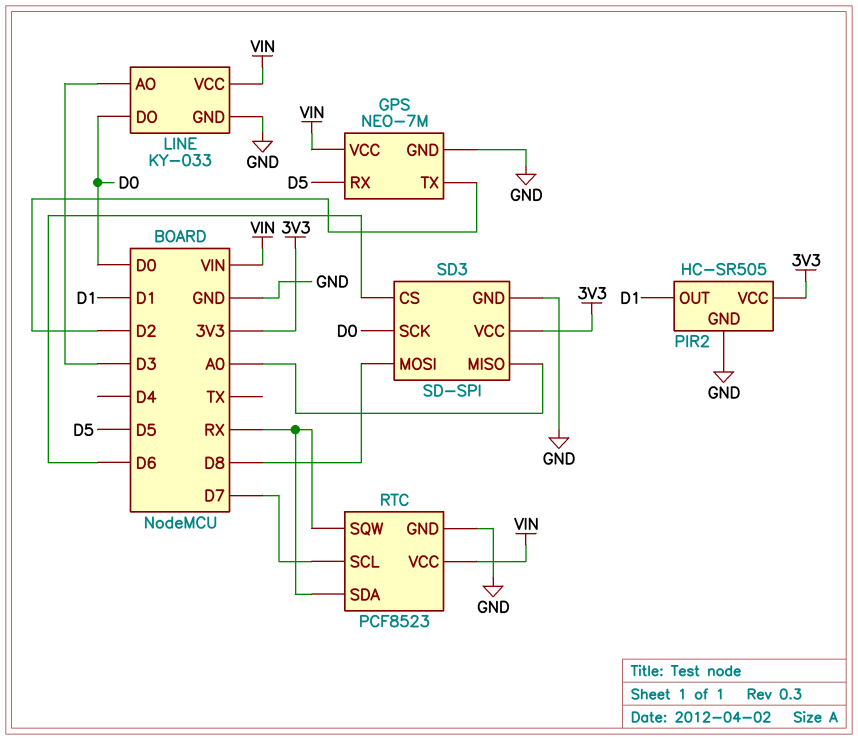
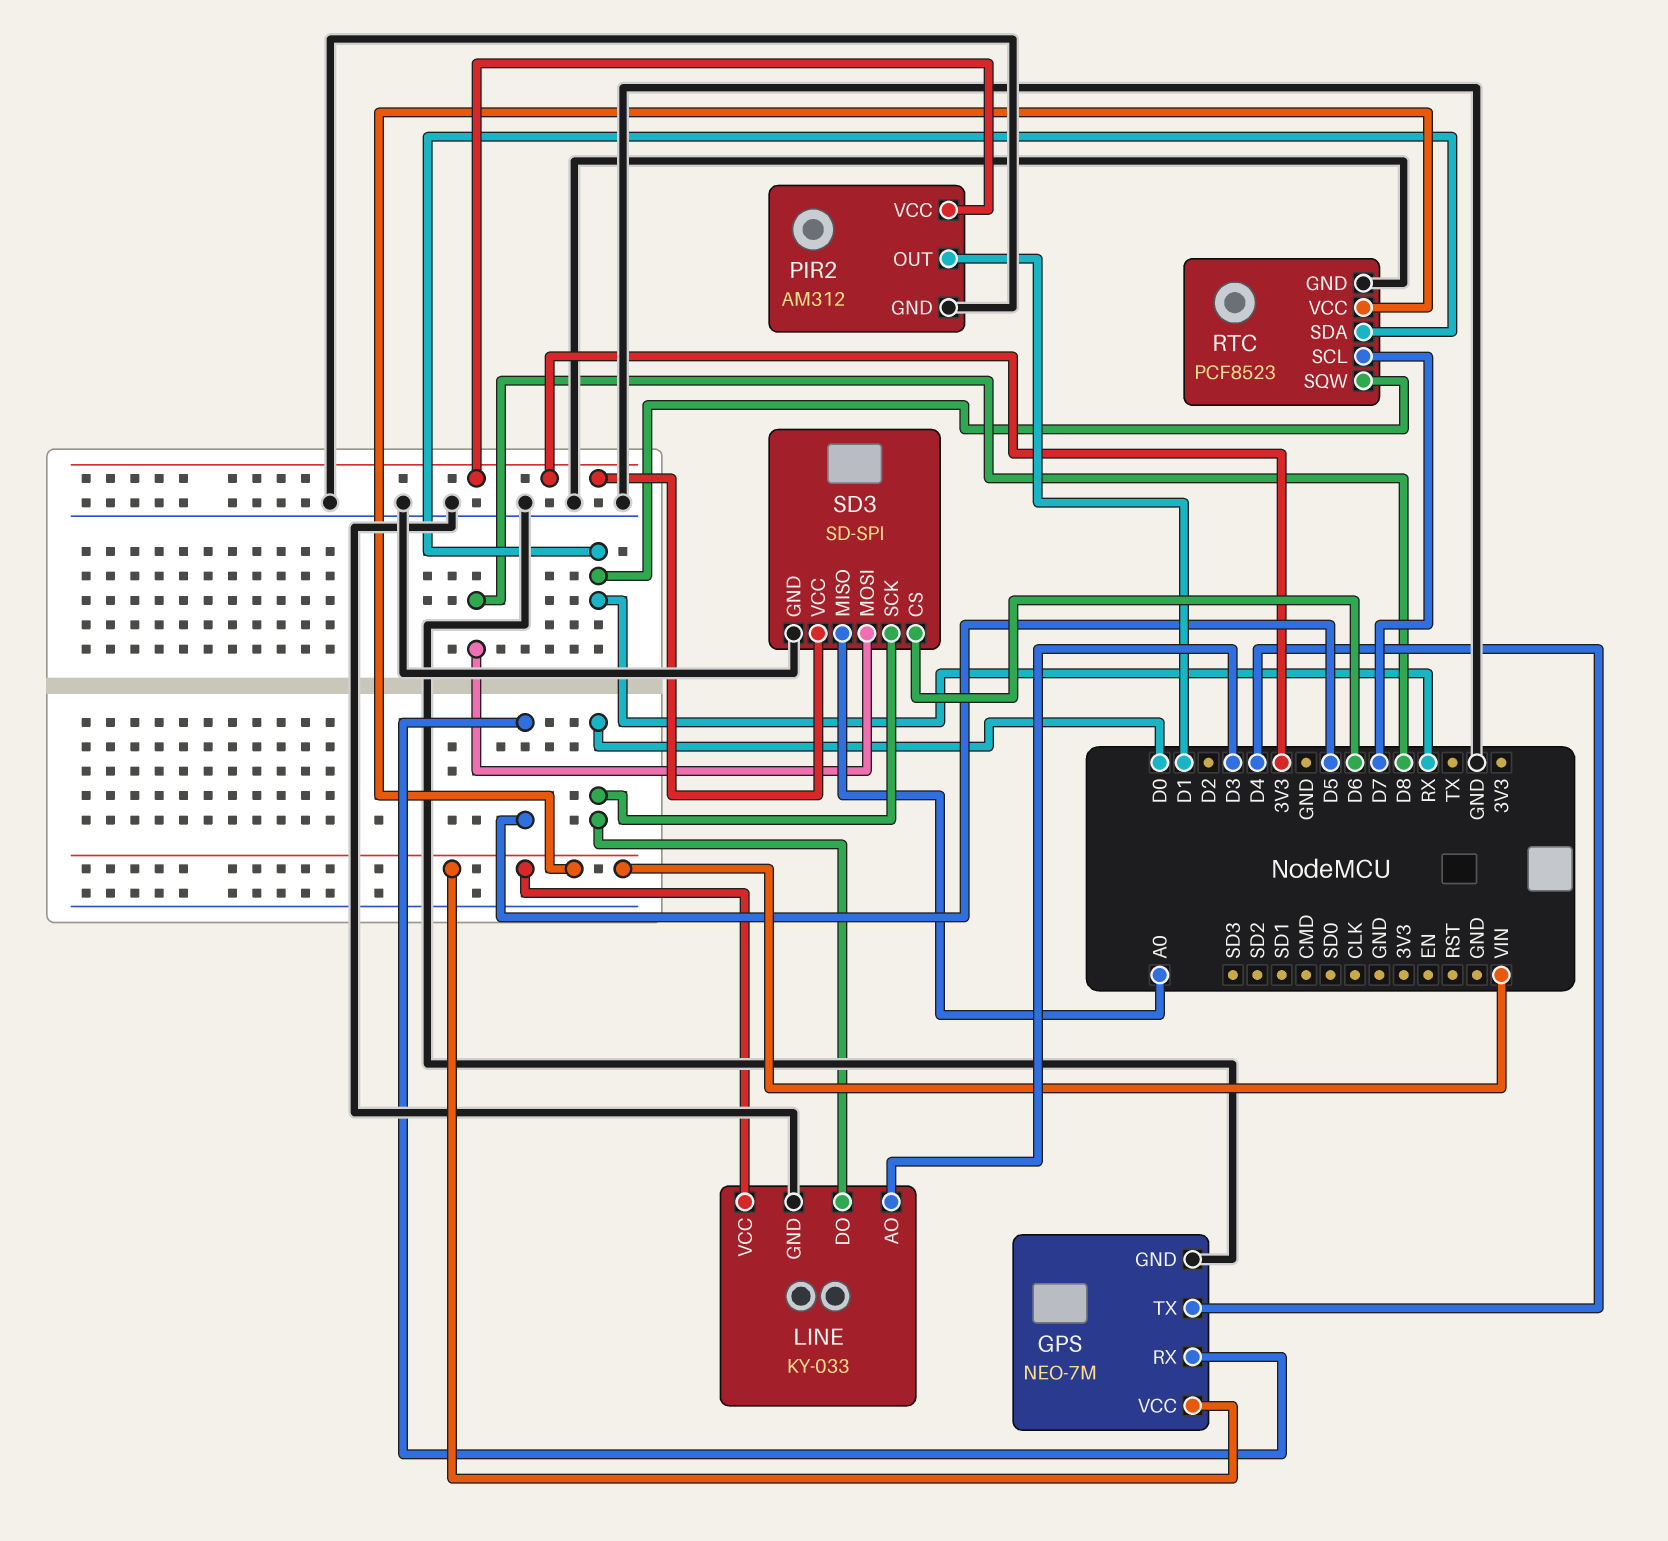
GPS pin TX: D2 -> D4
PIR2: HC-SR505 -> AM312

